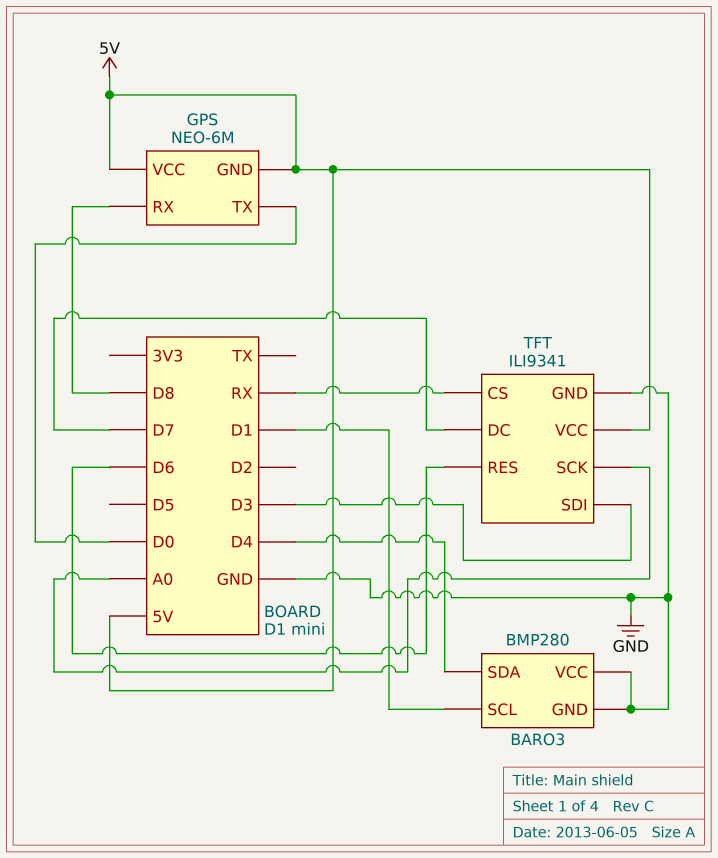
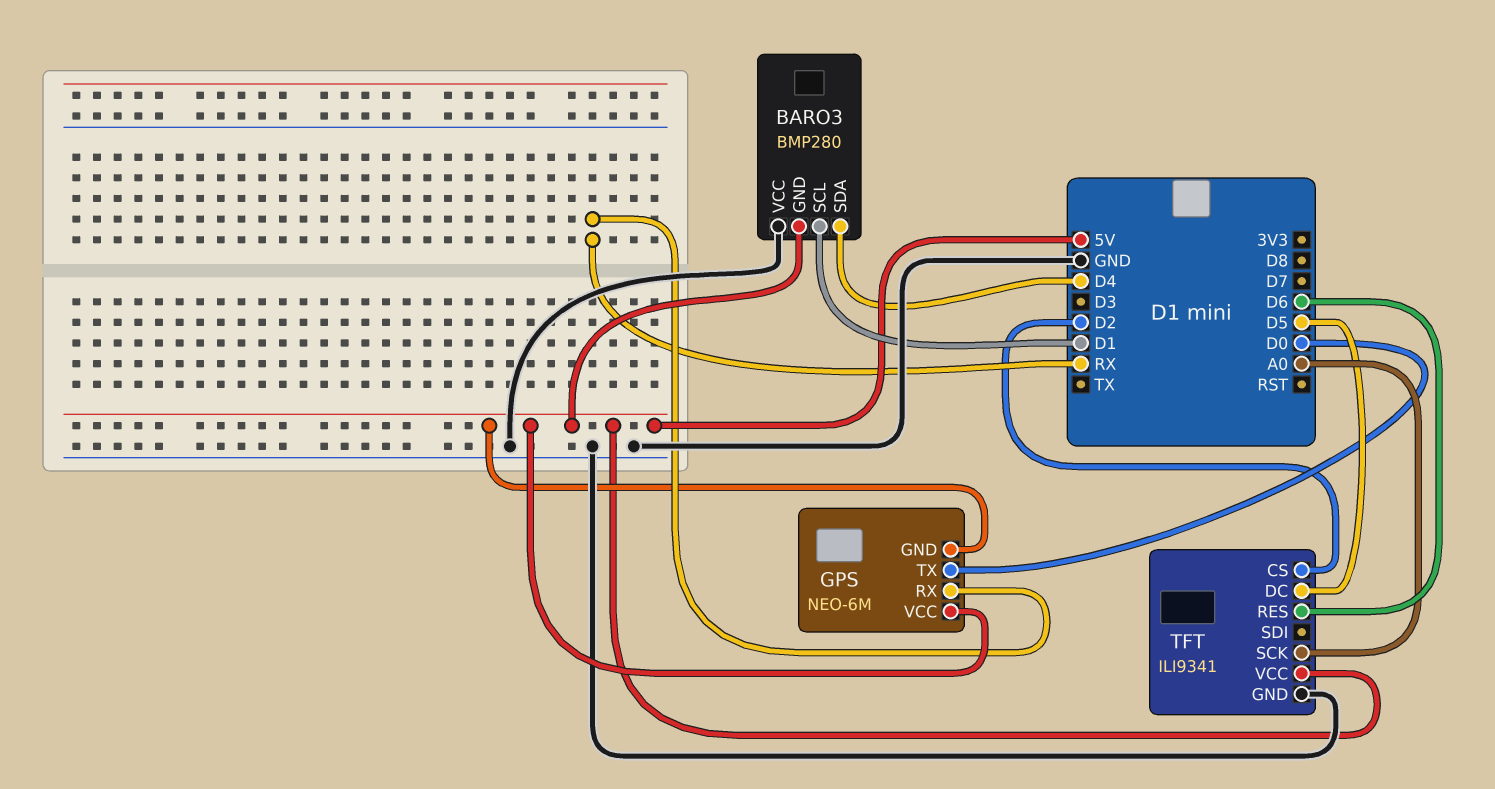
BARO3 pin GND: GND -> 5V
GPS pin RX: D8 -> RX
TFT pin CS: RX -> D2
TFT pin DC: D7 -> D5
TFT pin SDI: D3 -> none

